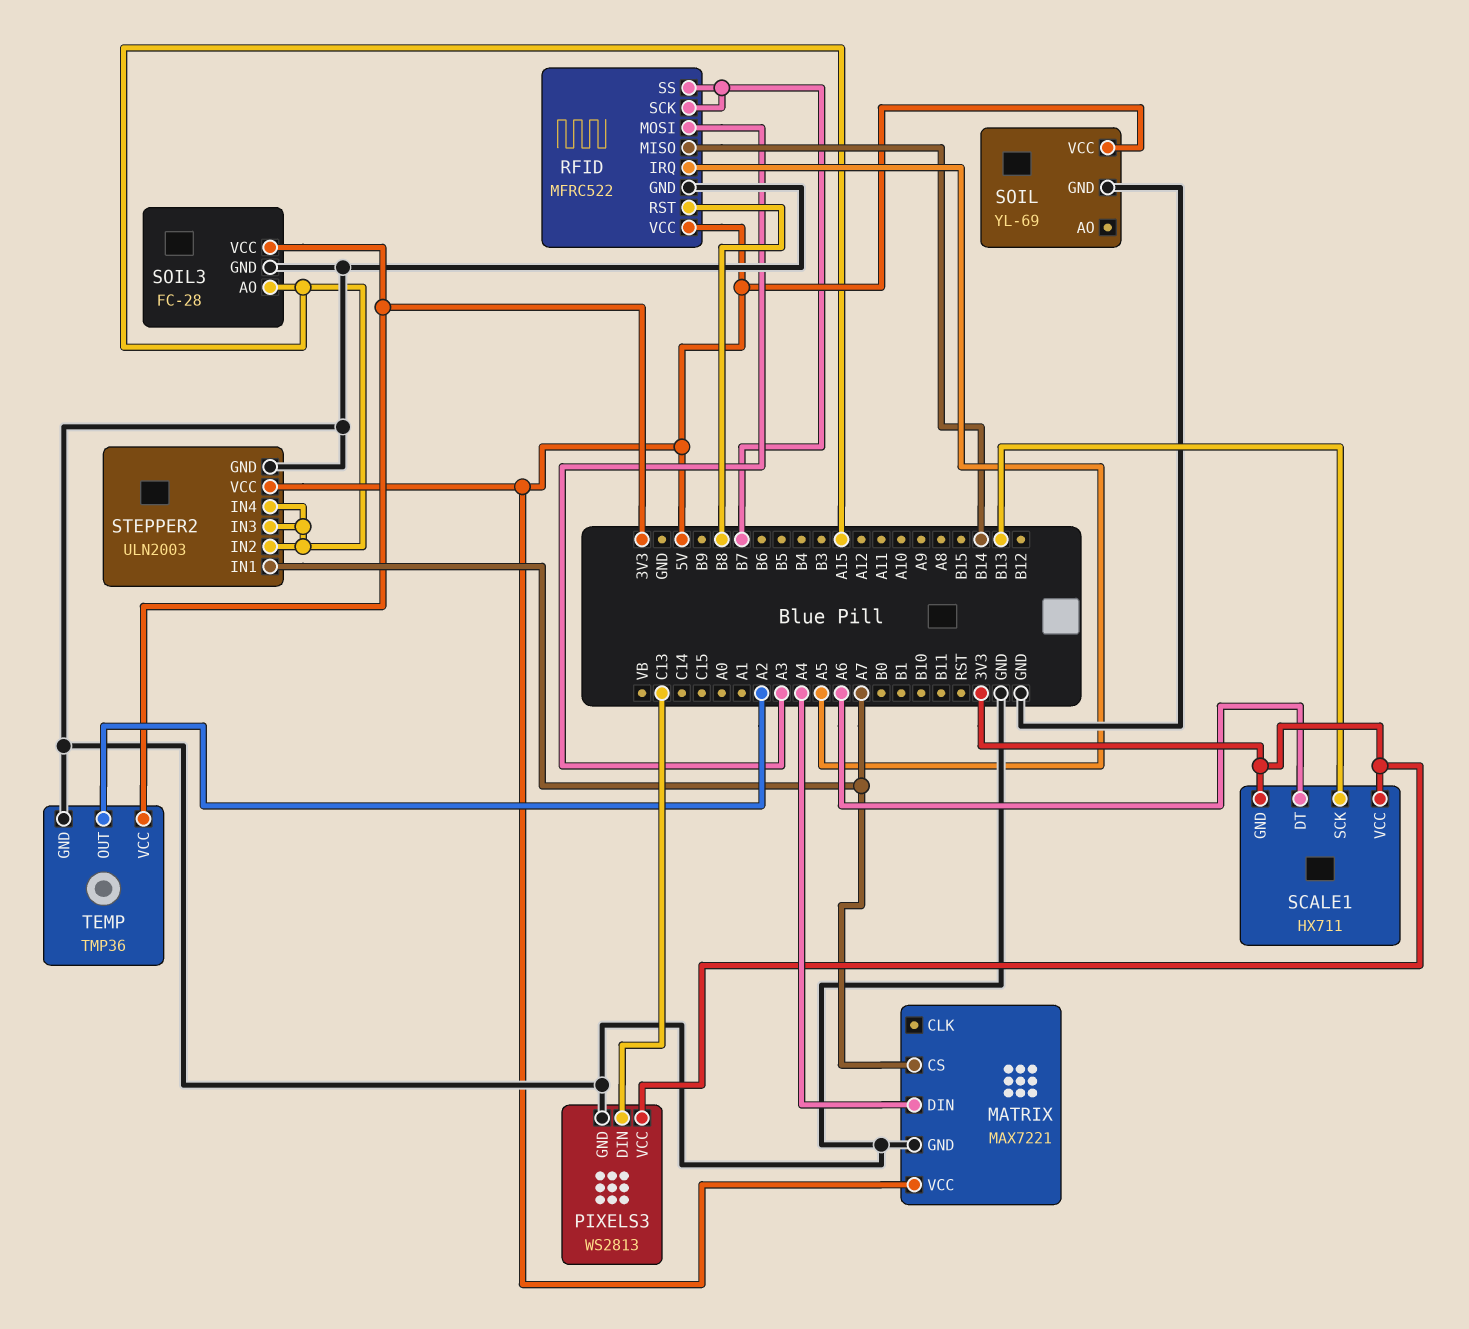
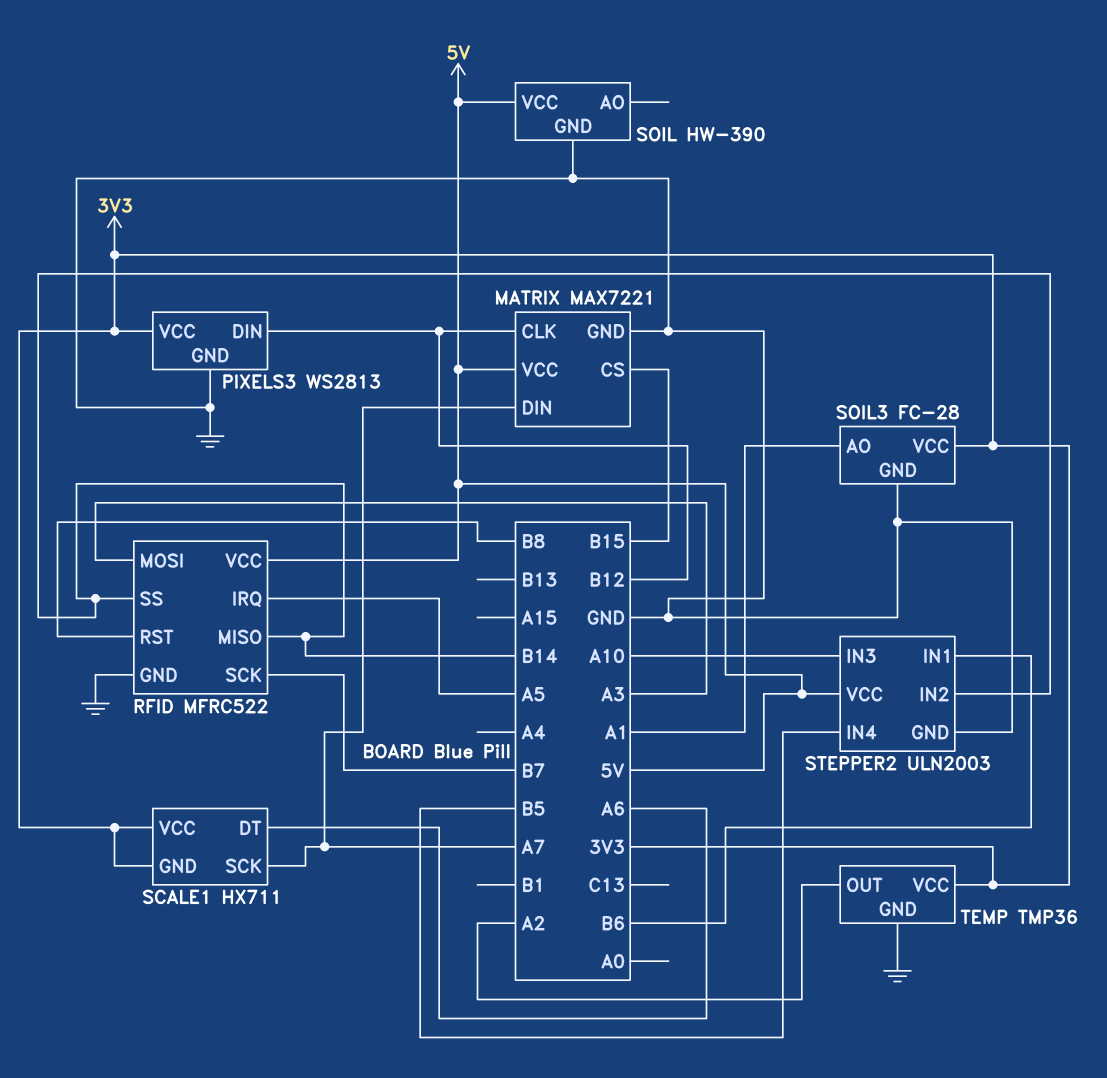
MATRIX pin CLK: none -> B12
MATRIX pin CS: A7 -> B15
MATRIX pin DIN: A4 -> A7
PIXELS3 pin DIN: C13 -> B12
RFID pin SS: B7 -> B14
SCALE1 pin SCK: B13 -> A7
SOIL: YL-69 -> HW-390
SOIL3 pin AO: A15 -> A1
STEPPER2 pin IN1: A7 -> B6
STEPPER2 pin IN2: A15 -> B14
STEPPER2 pin IN3: A15 -> A10
STEPPER2 pin IN4: A15 -> B5

